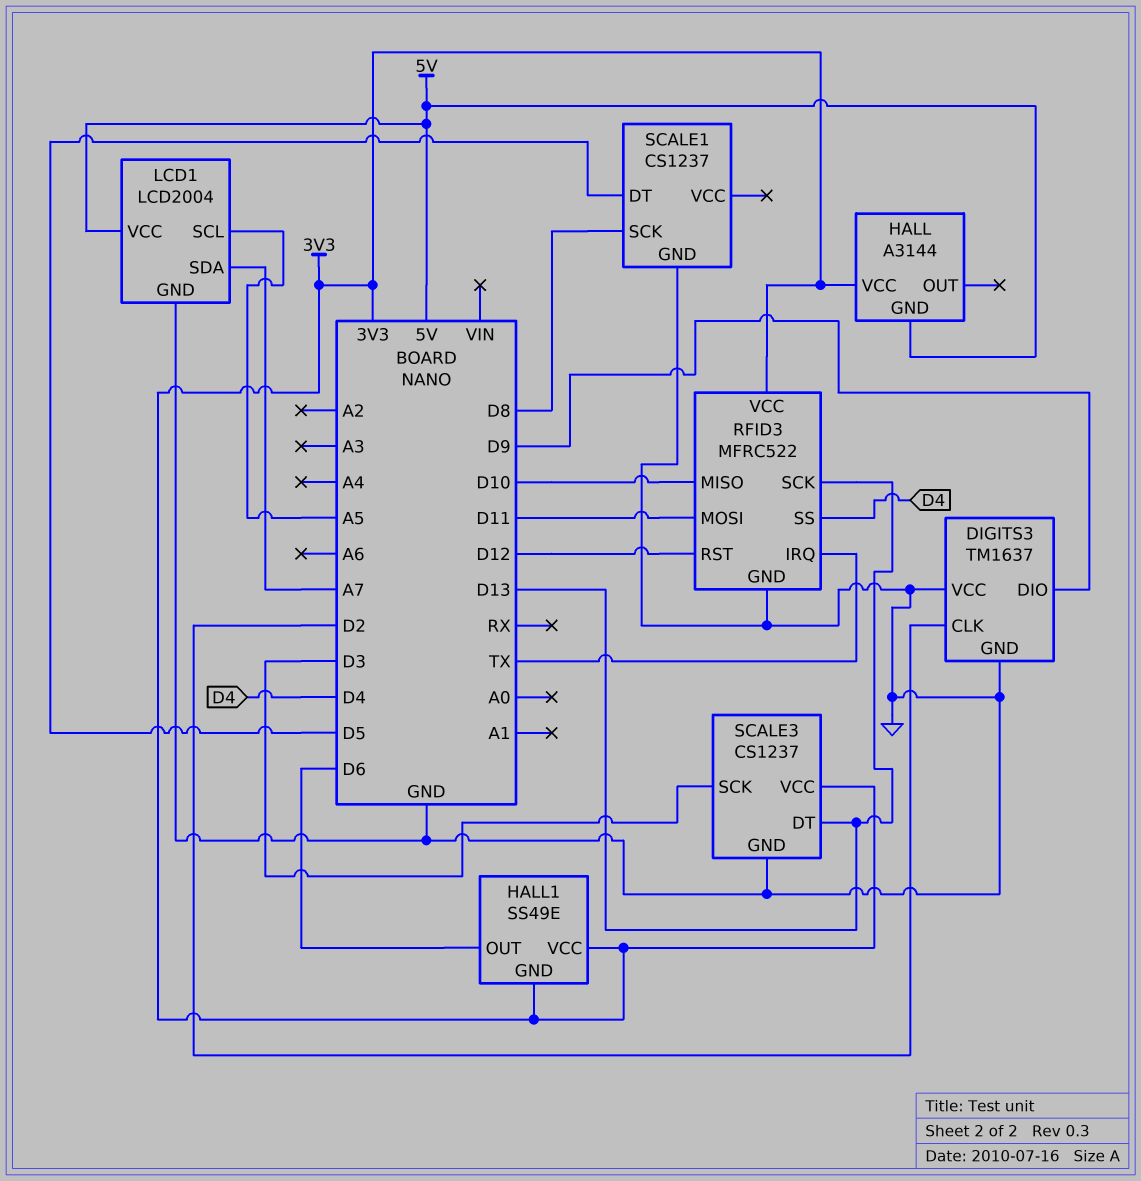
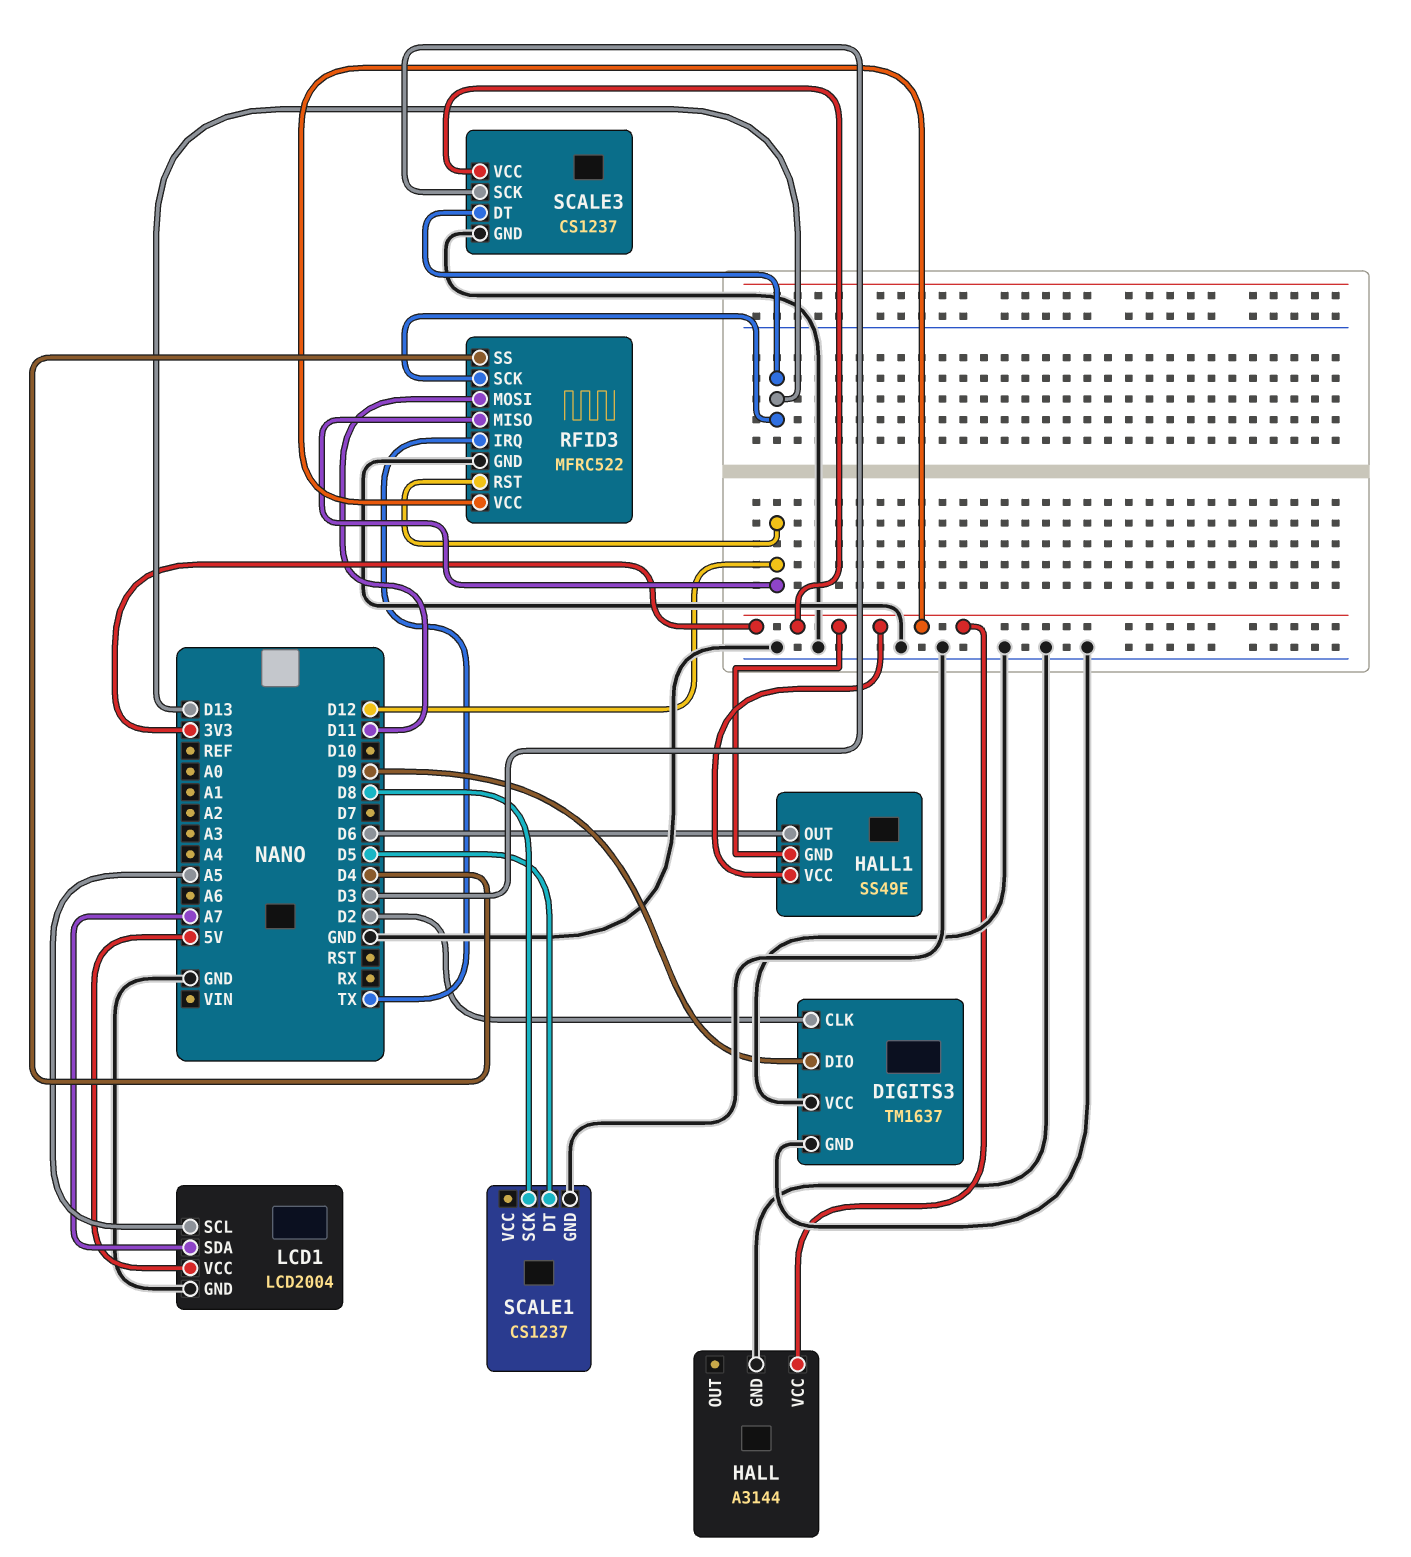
HALL pin GND: 5V -> GND
RFID3 pin MISO: D10 -> D12

